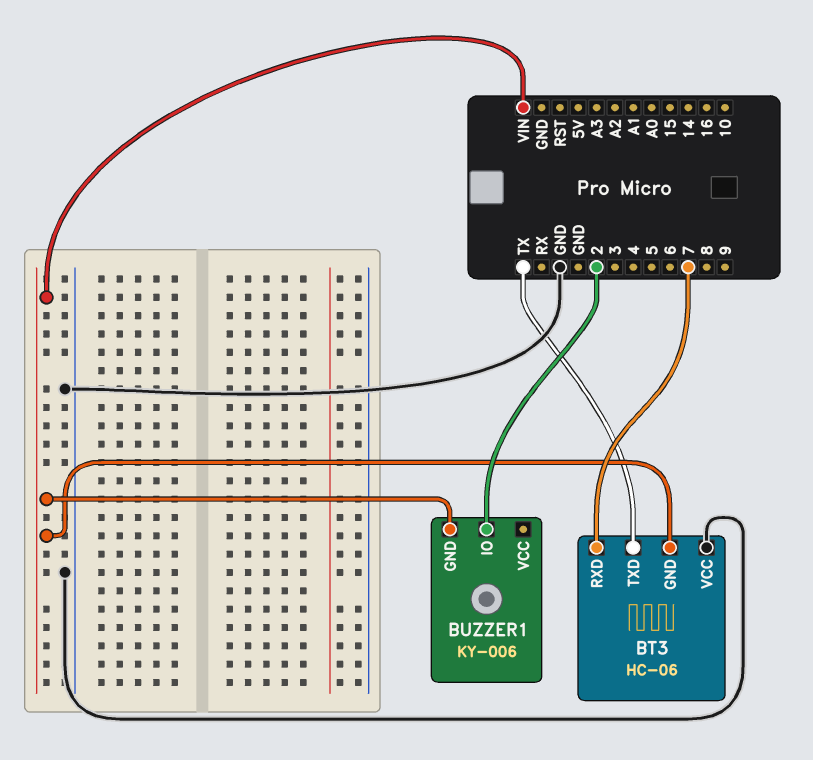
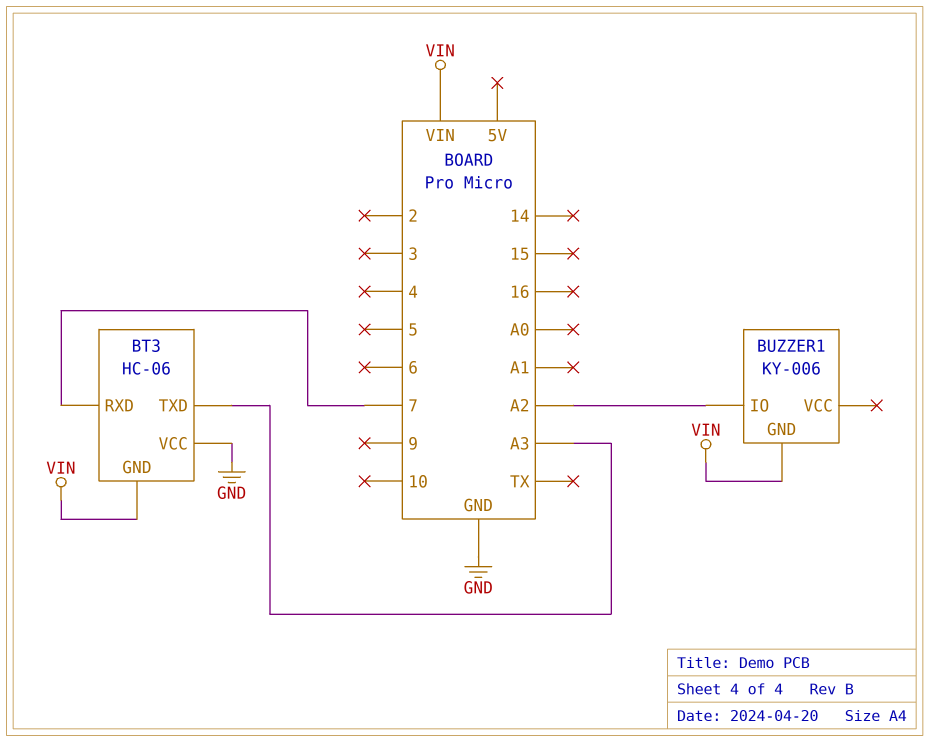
BT3 pin TXD: TX -> A3
BUZZER1 pin IO: 2 -> A2

